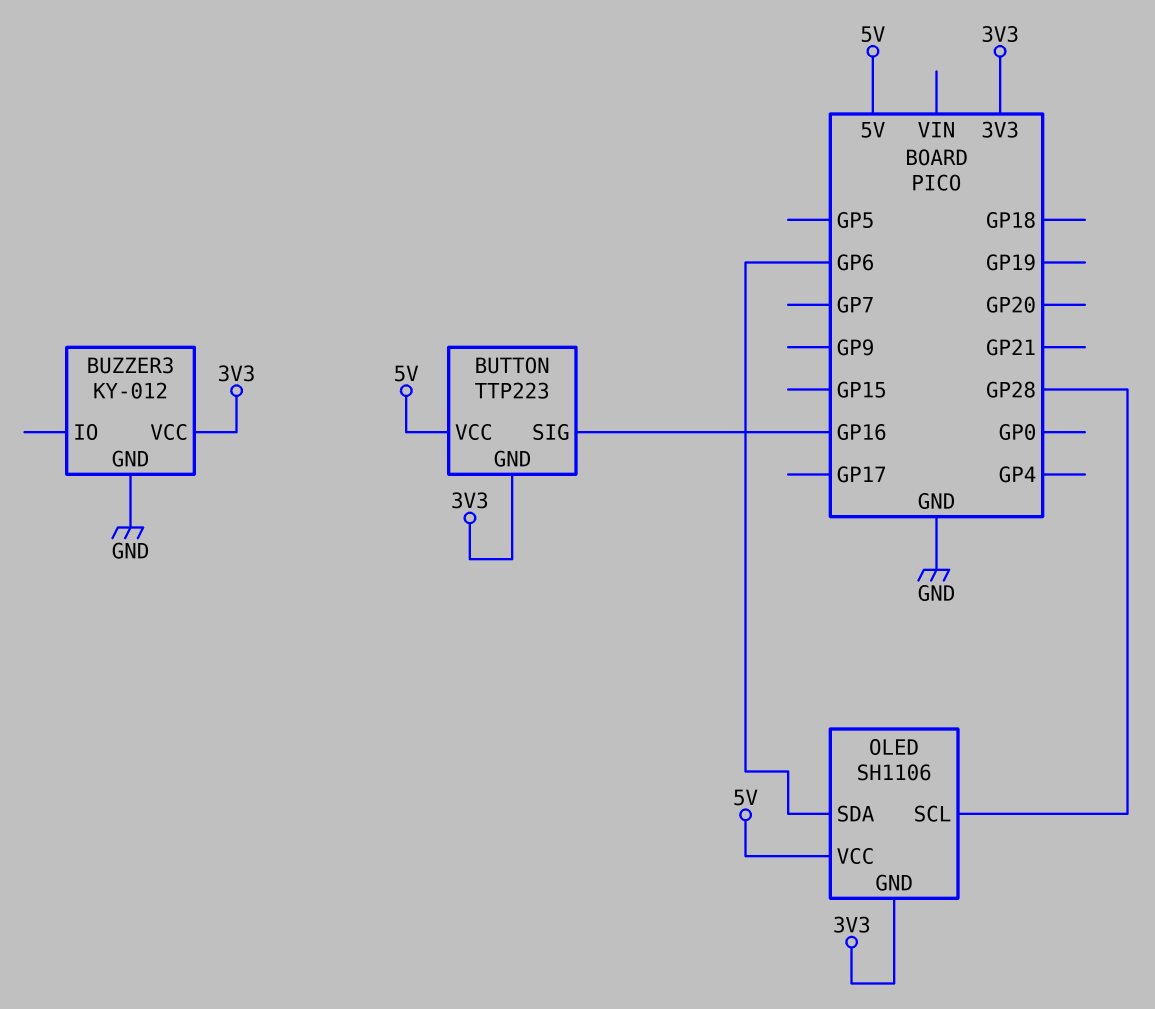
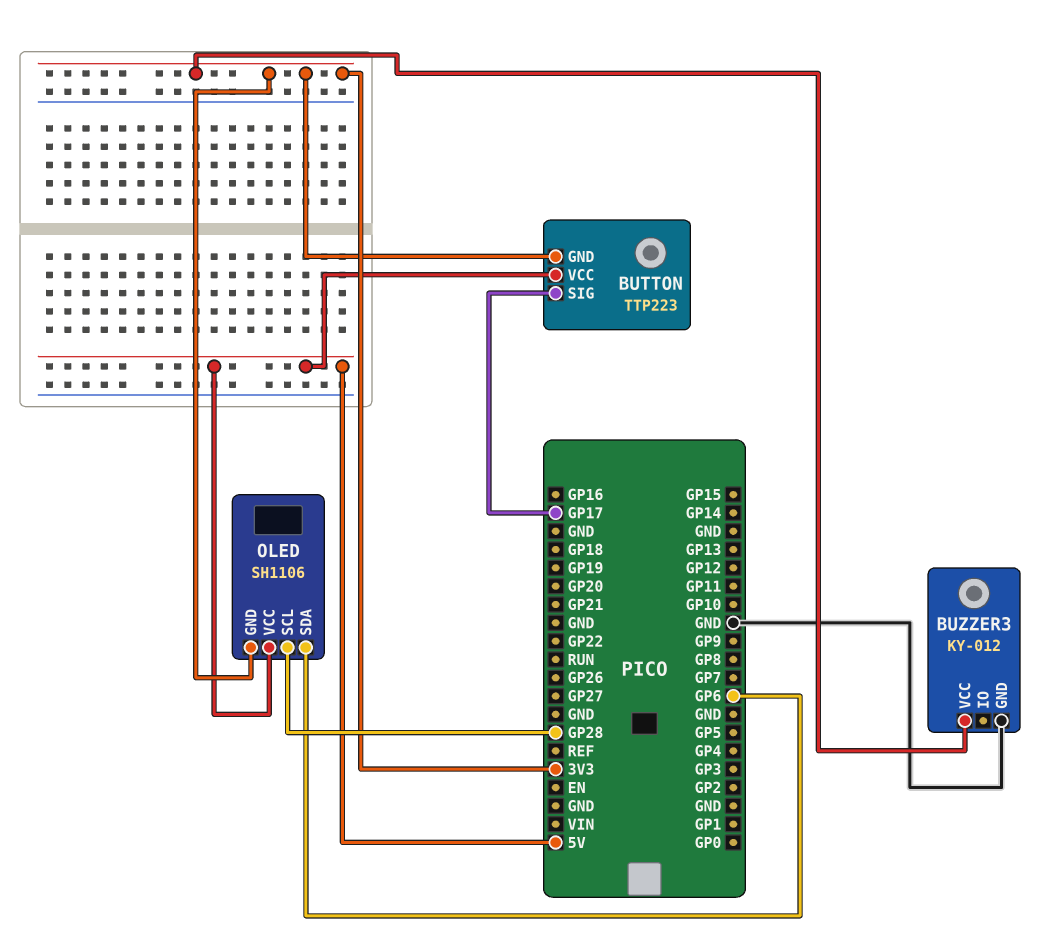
BUTTON pin SIG: GP16 -> GP17

